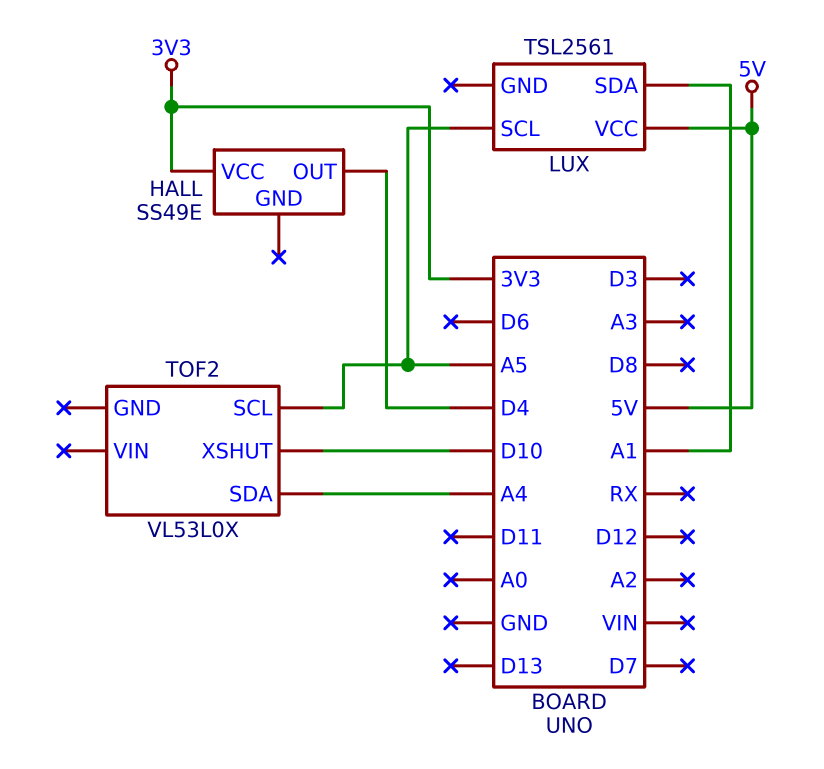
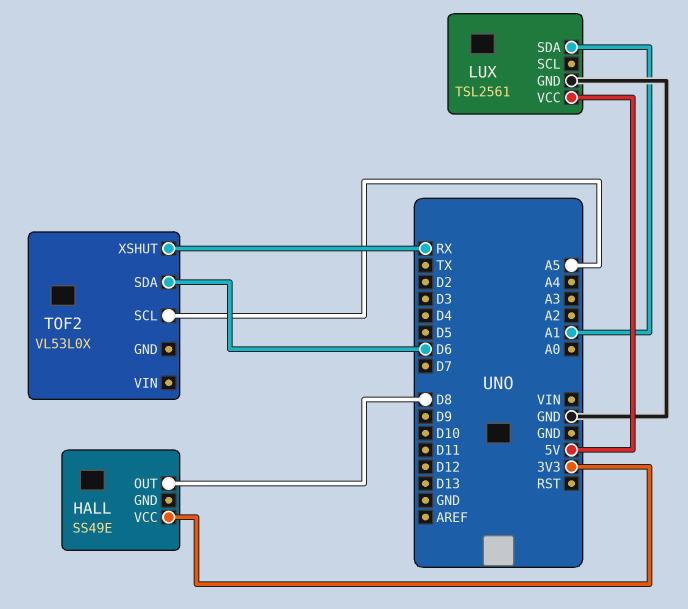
HALL pin OUT: D4 -> D8
LUX pin GND: none -> GND
LUX pin SCL: A5 -> none
TOF2 pin SDA: A4 -> D6
TOF2 pin XSHUT: D10 -> RX

